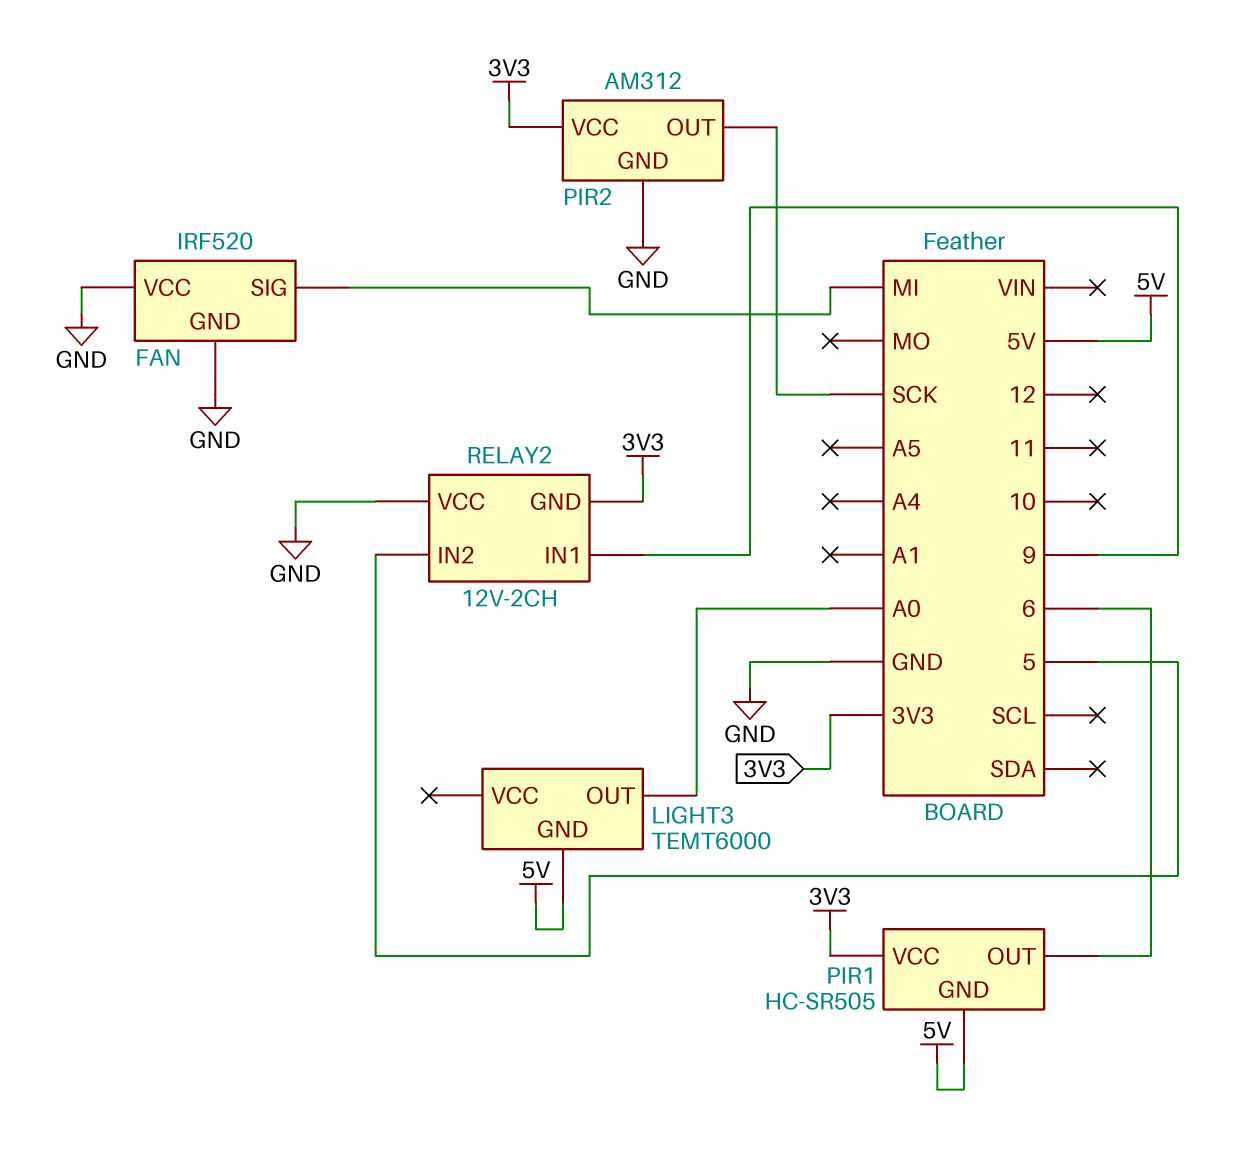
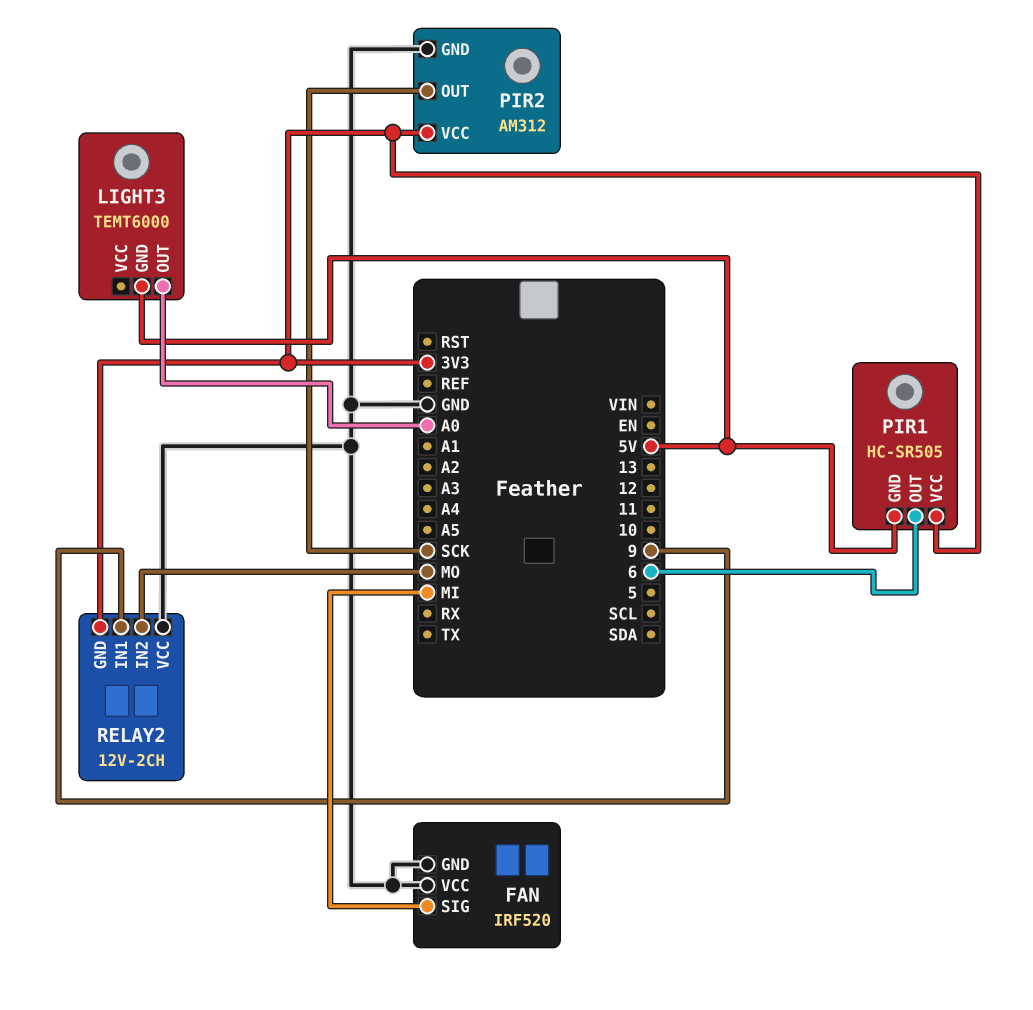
RELAY2 pin IN2: 5 -> MO

